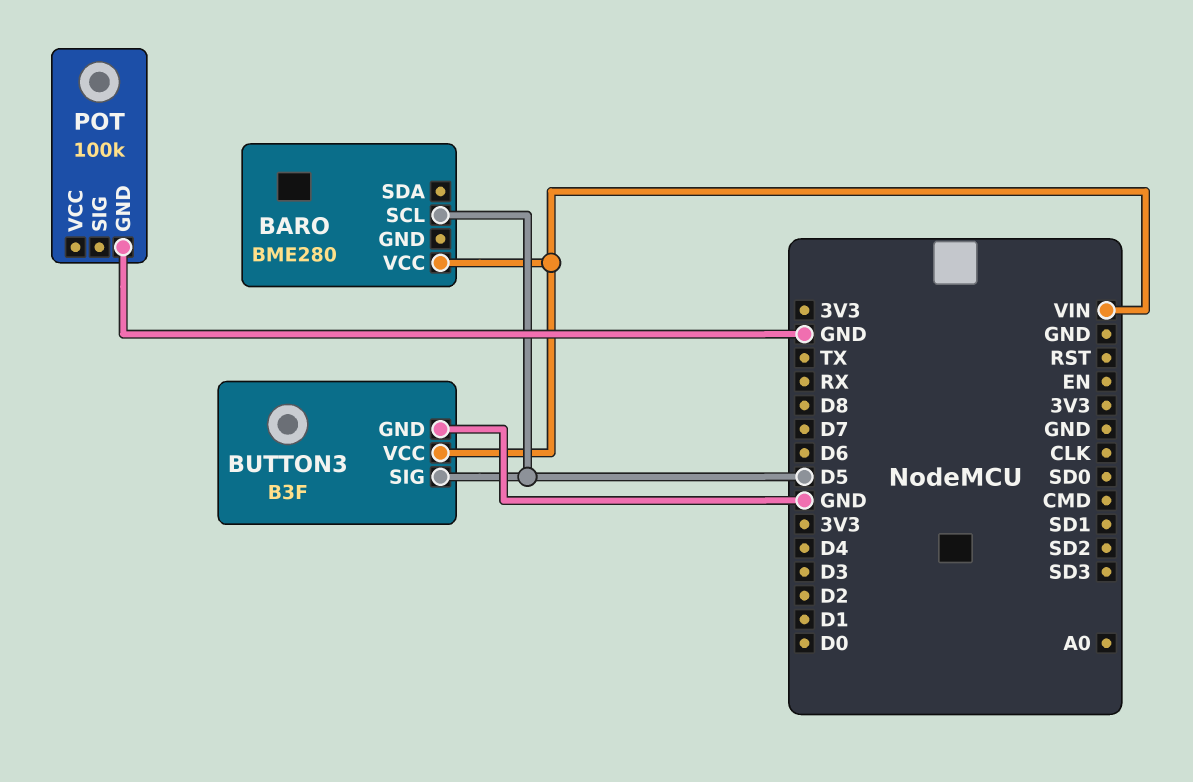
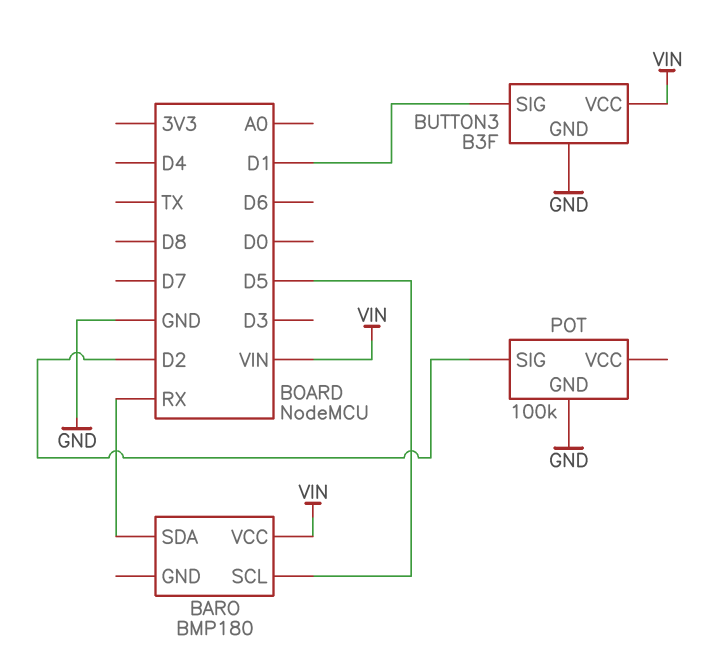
BARO: BME280 -> BMP180
BARO pin SDA: none -> RX
BUTTON3 pin SIG: D5 -> D1
POT pin SIG: none -> D2

